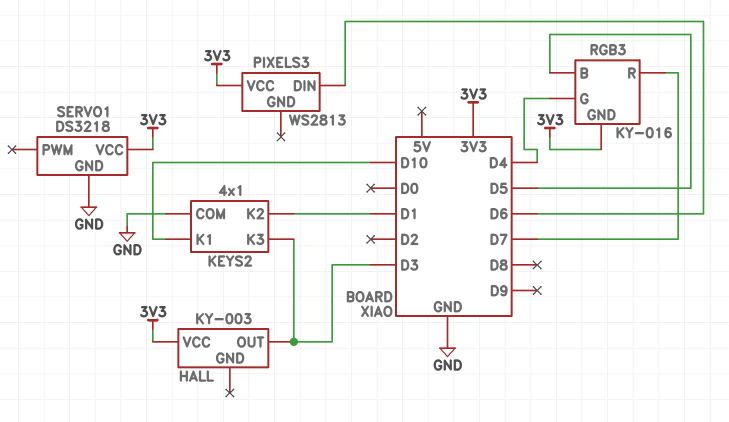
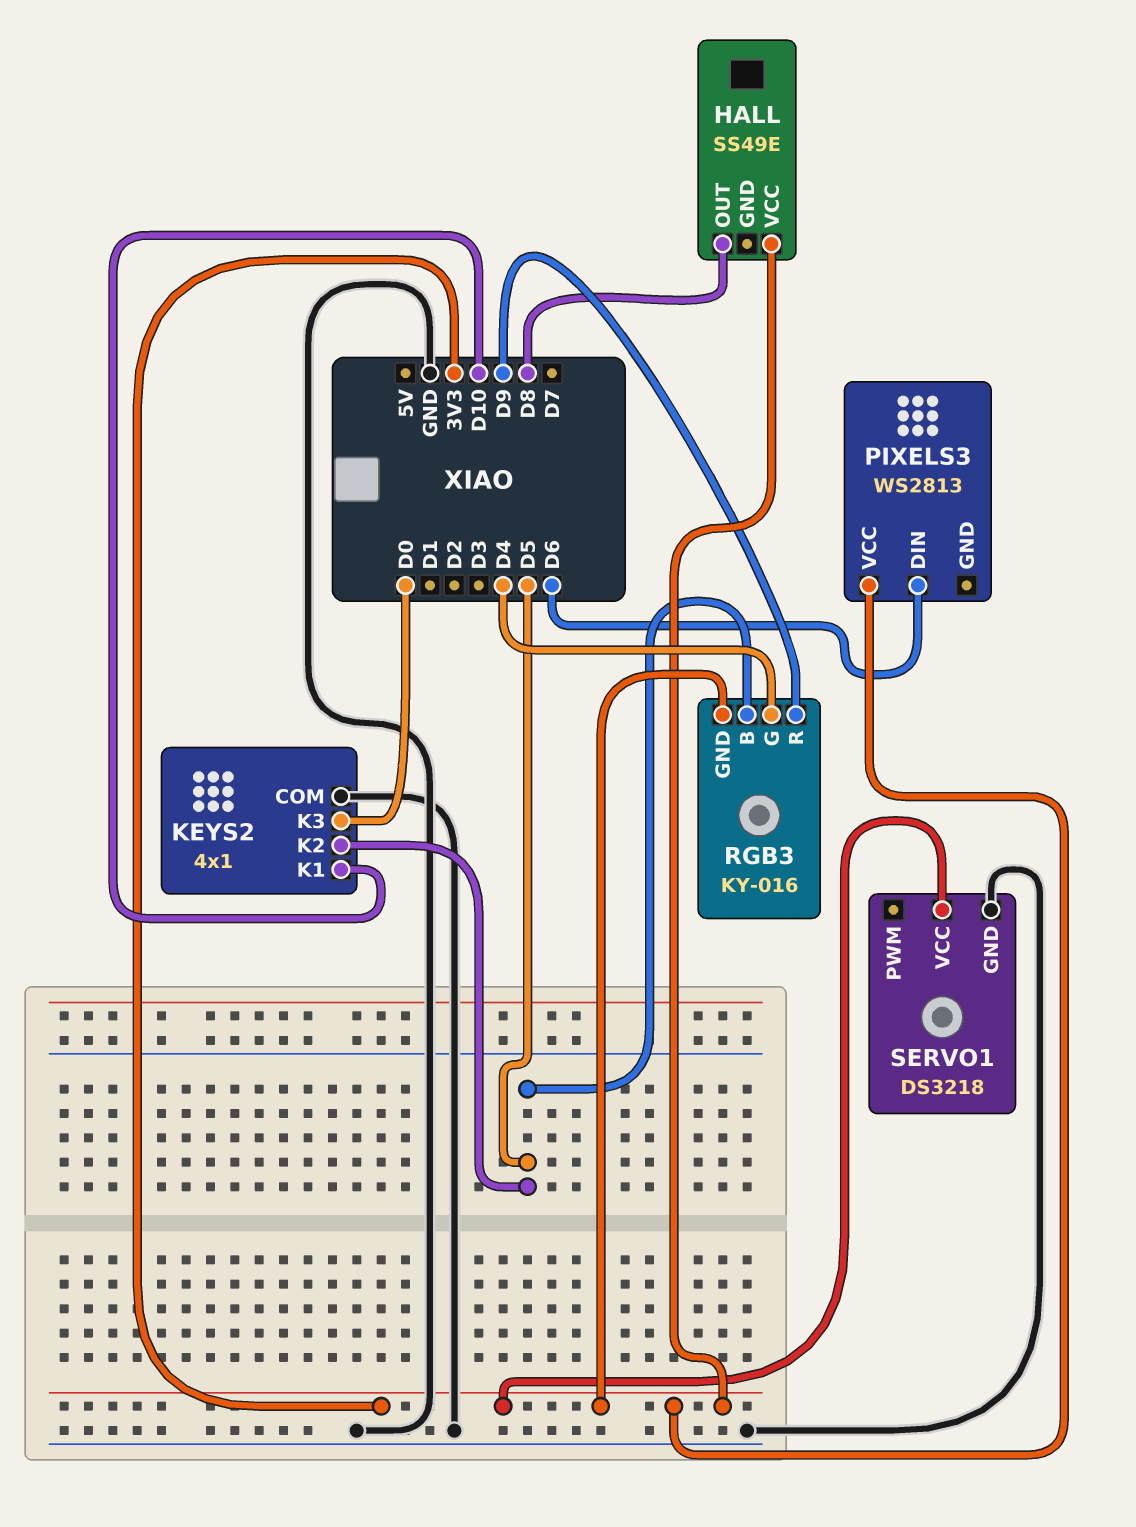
HALL: KY-003 -> SS49E
HALL pin OUT: D3 -> D8
KEYS2 pin K2: D1 -> D5
KEYS2 pin K3: D3 -> D0
RGB3 pin R: D7 -> D9

